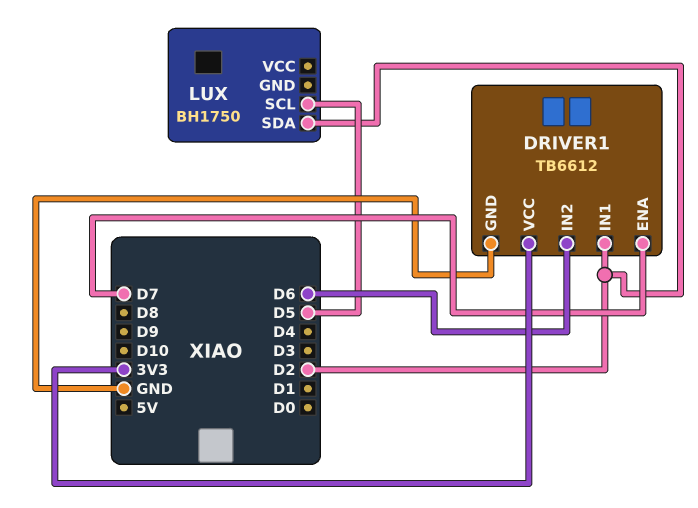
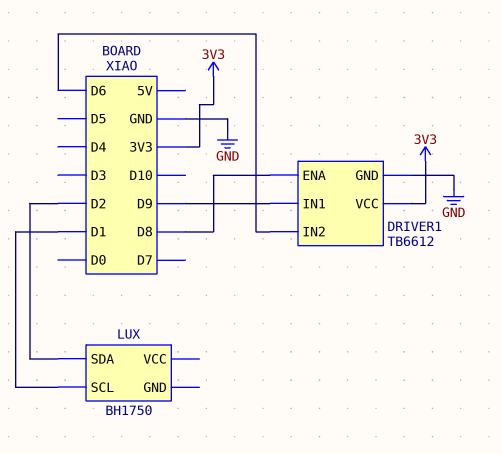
DRIVER1 pin ENA: D7 -> D8
DRIVER1 pin IN1: D2 -> D9
LUX pin SCL: D5 -> D1

